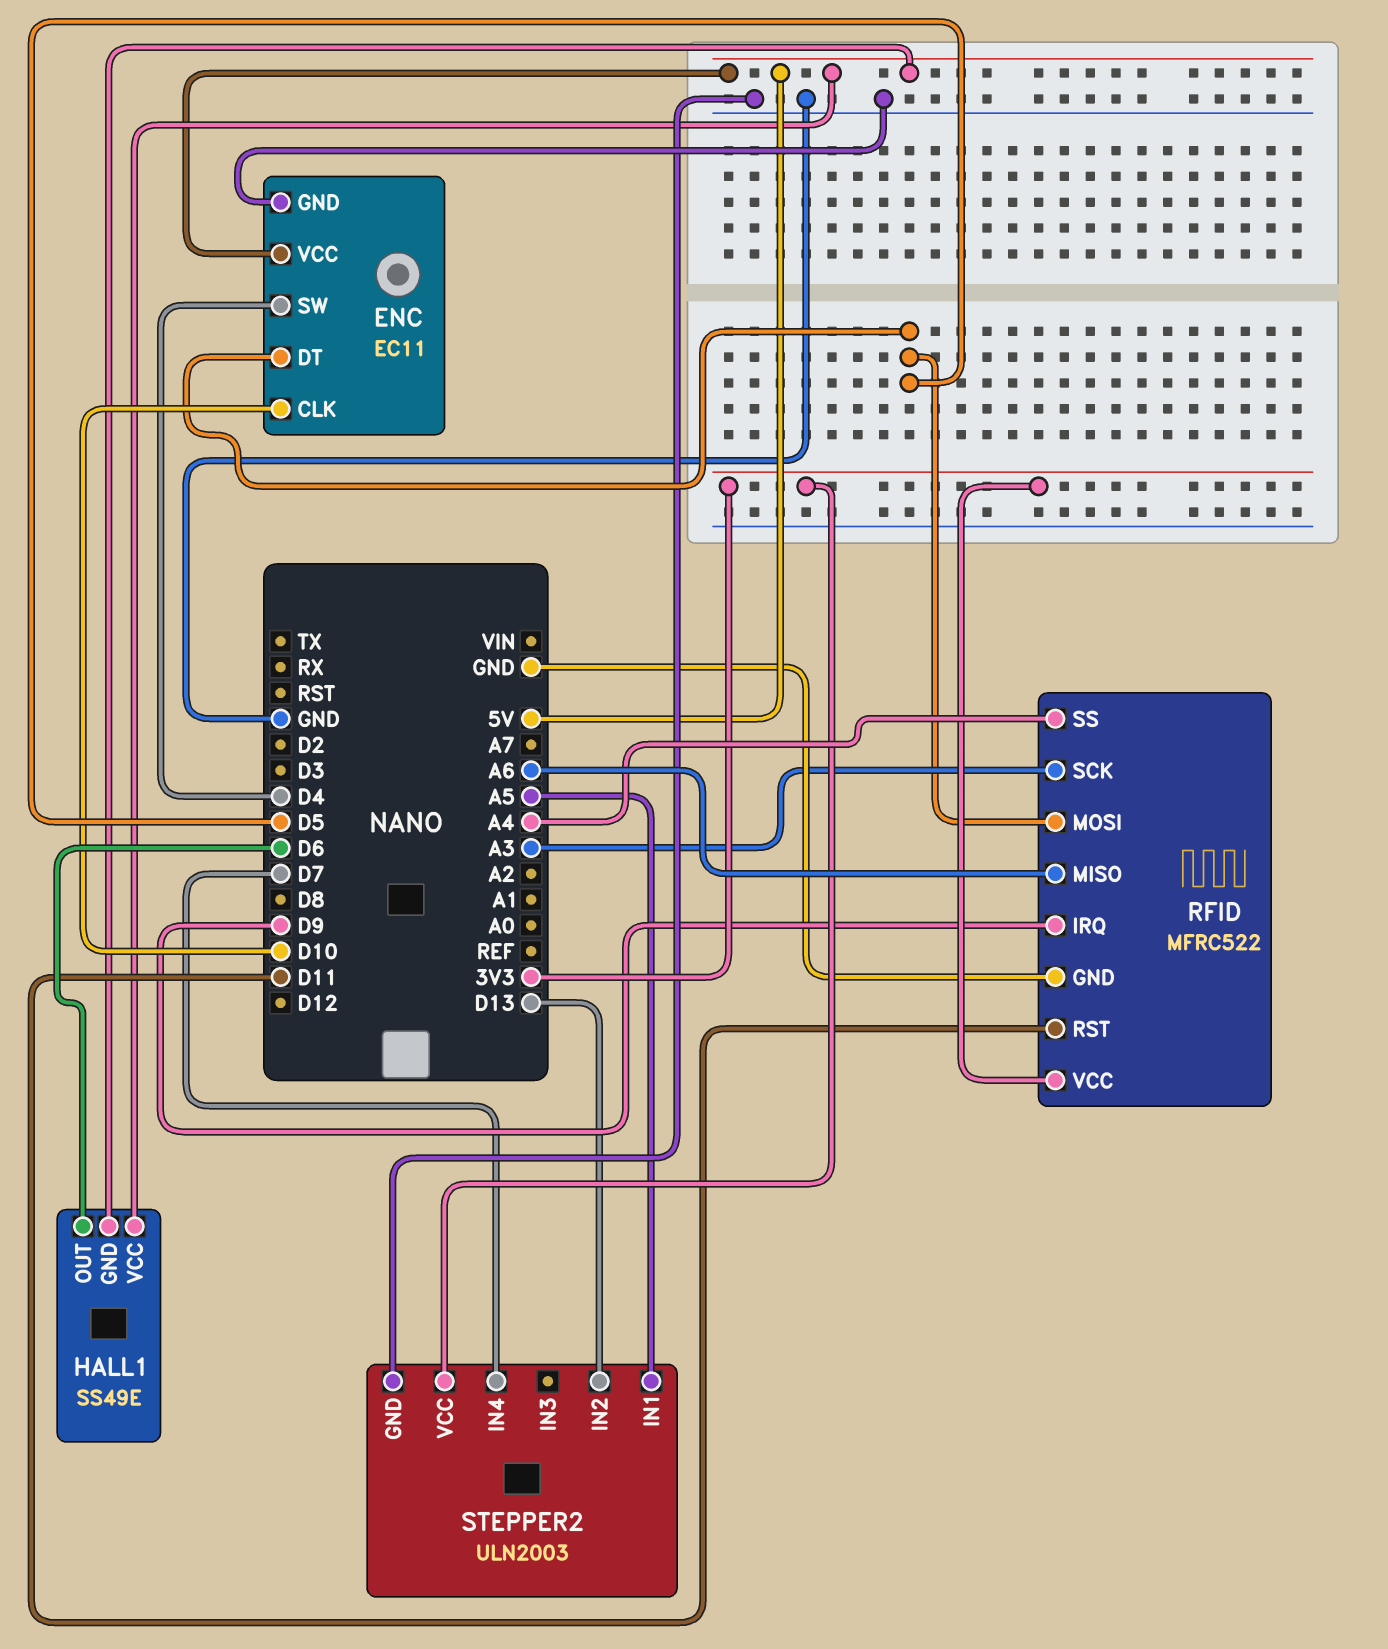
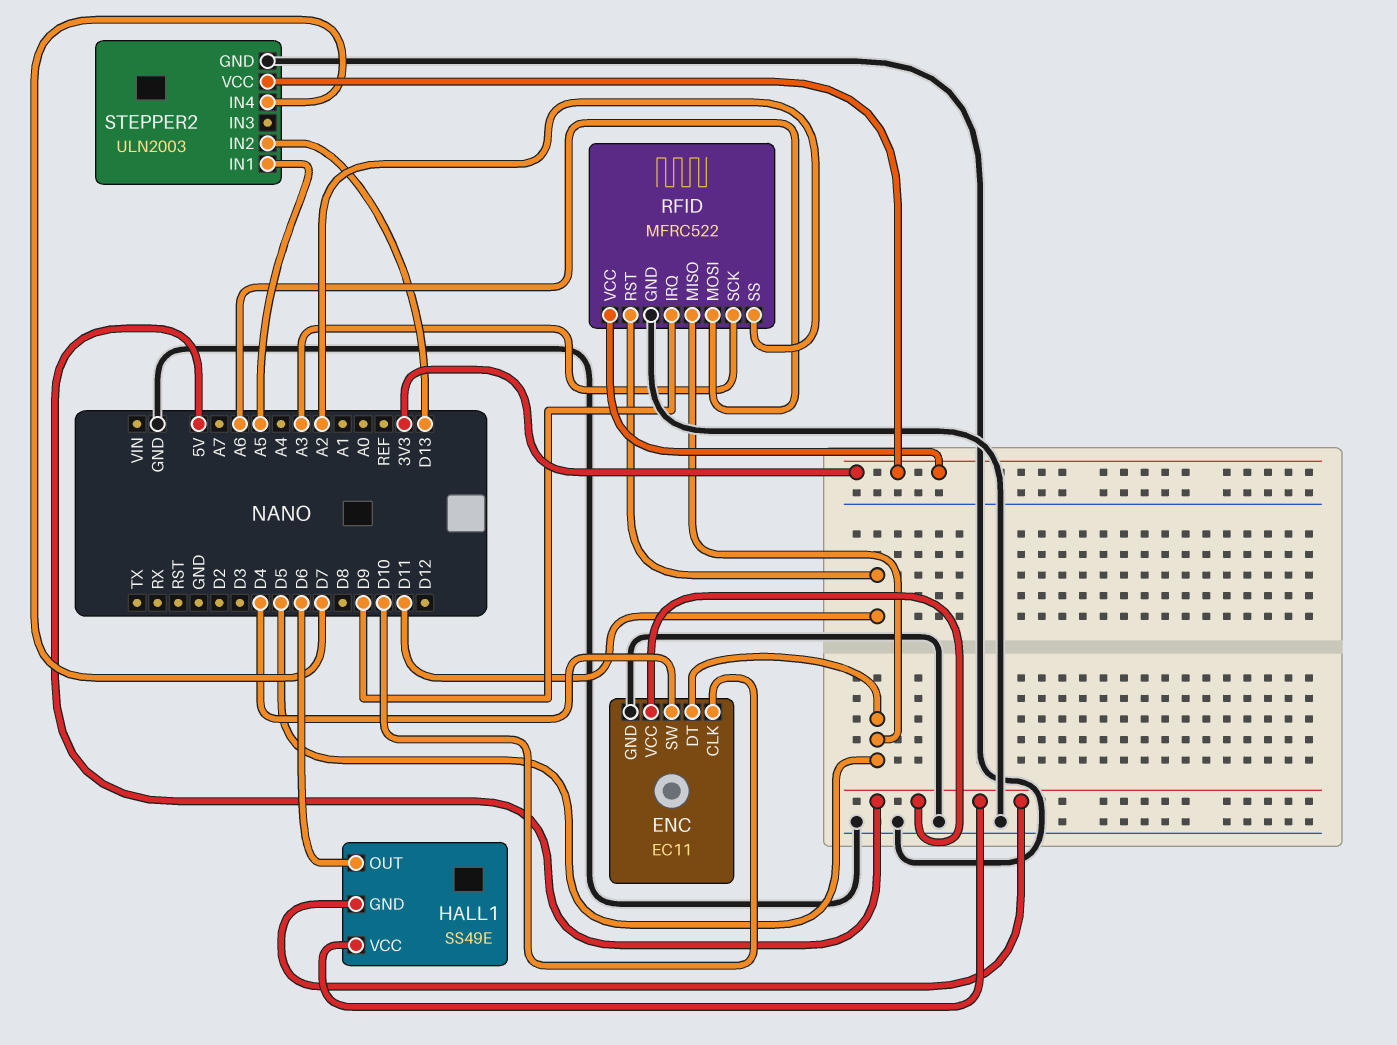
RFID pin MISO: A6 -> D5
RFID pin MOSI: D5 -> A6
RFID pin SS: A4 -> A2

